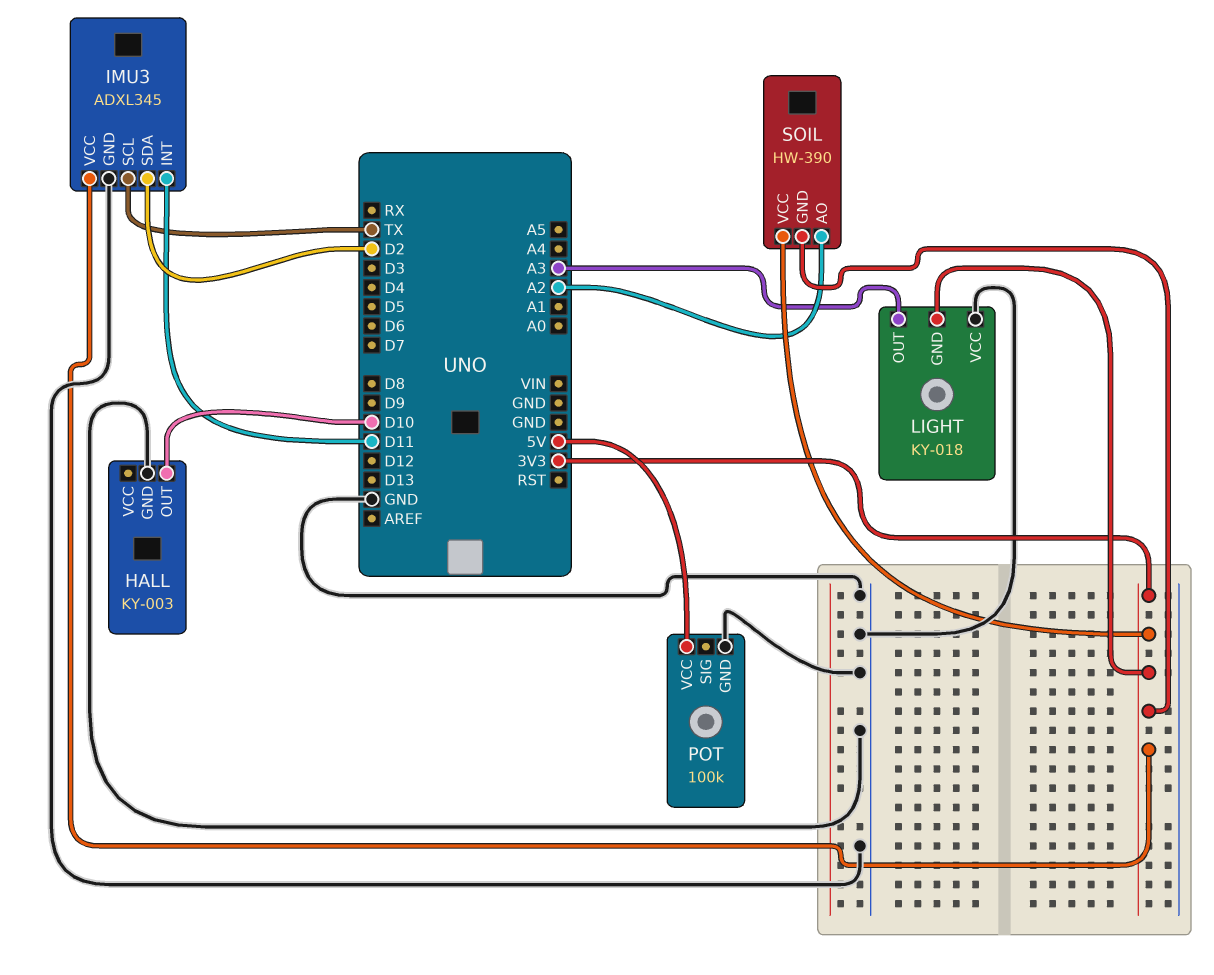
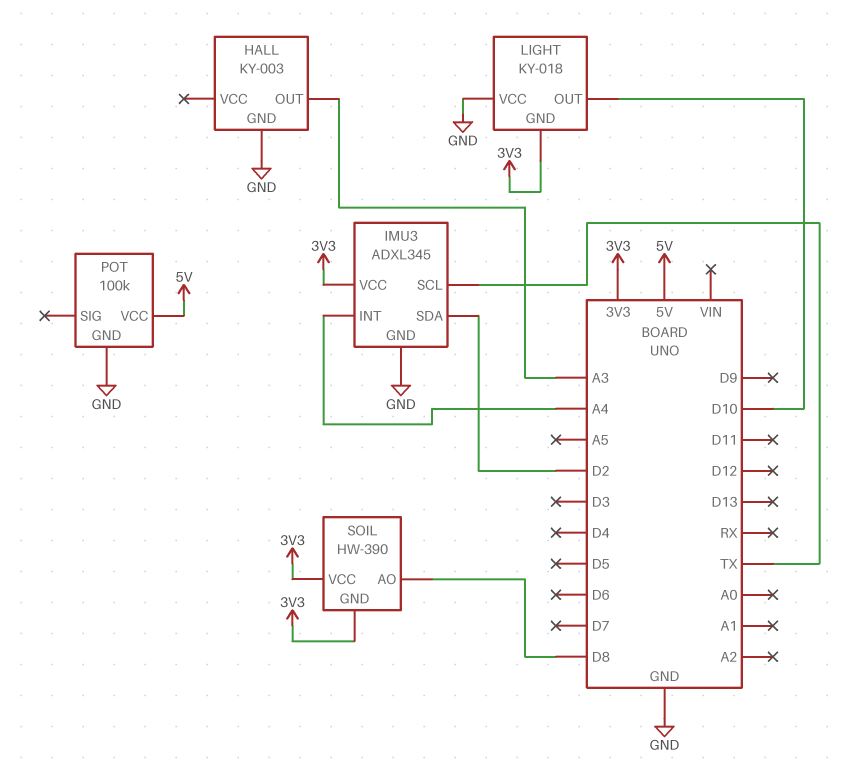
HALL pin OUT: D10 -> A3
IMU3 pin INT: D11 -> A4
LIGHT pin OUT: A3 -> D10
SOIL pin AO: A2 -> D8

